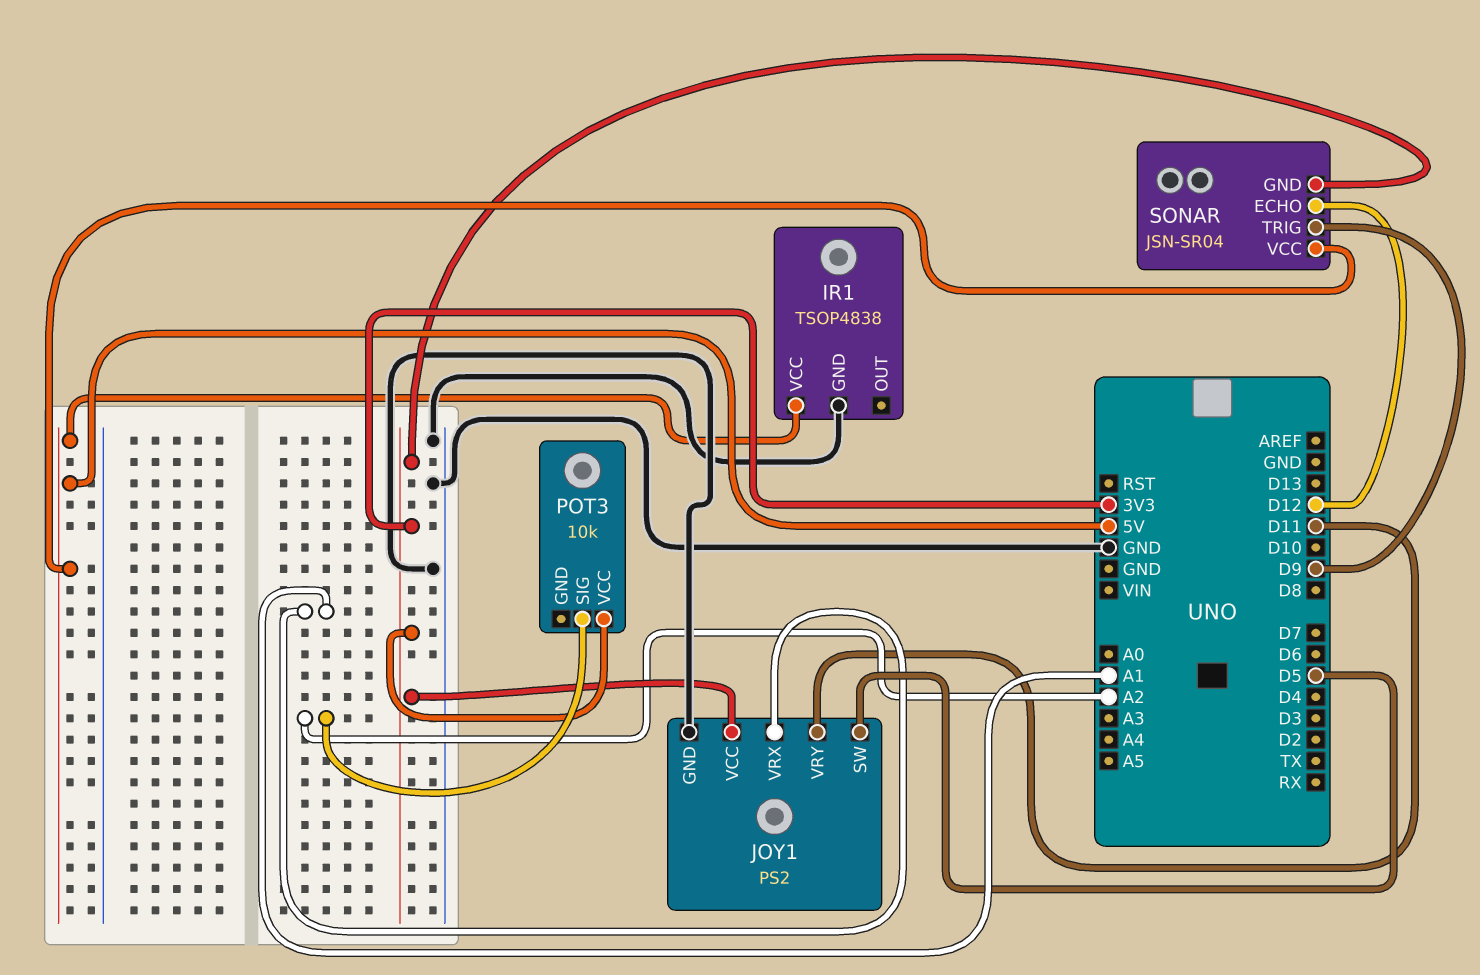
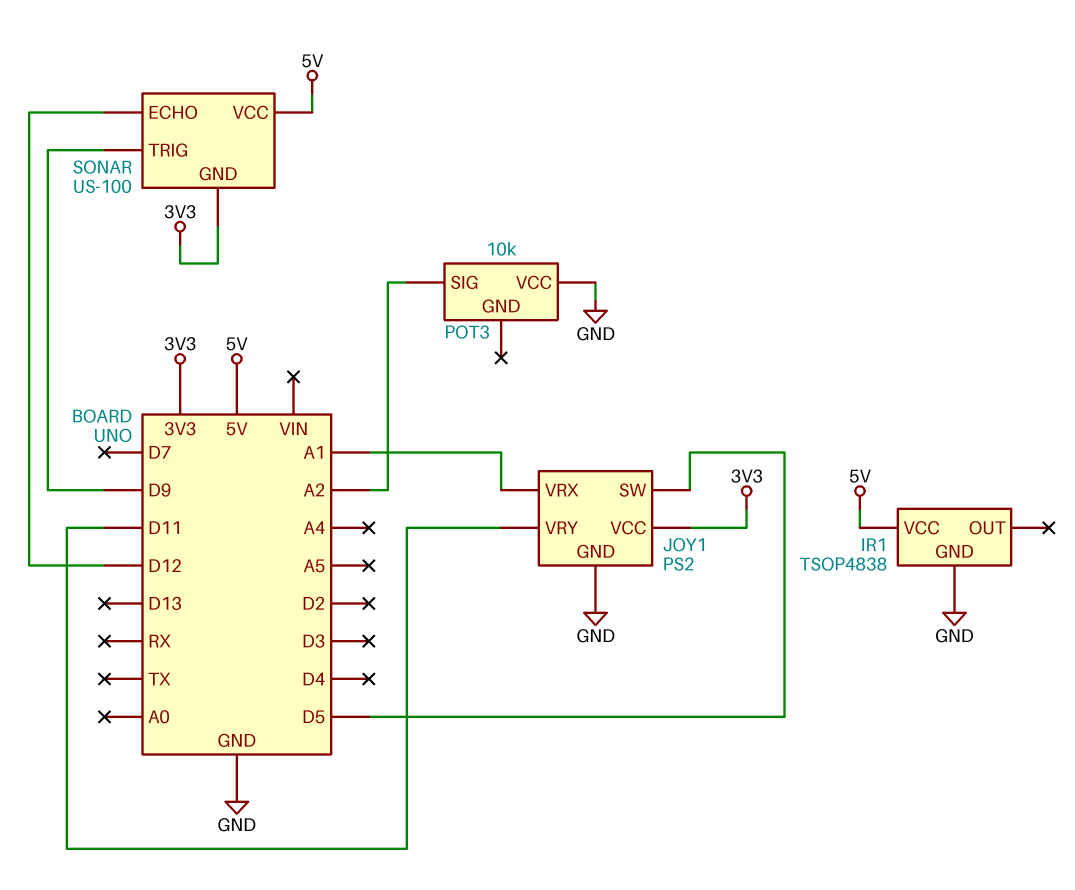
POT3 pin VCC: 3V3 -> GND
SONAR: JSN-SR04 -> US-100

